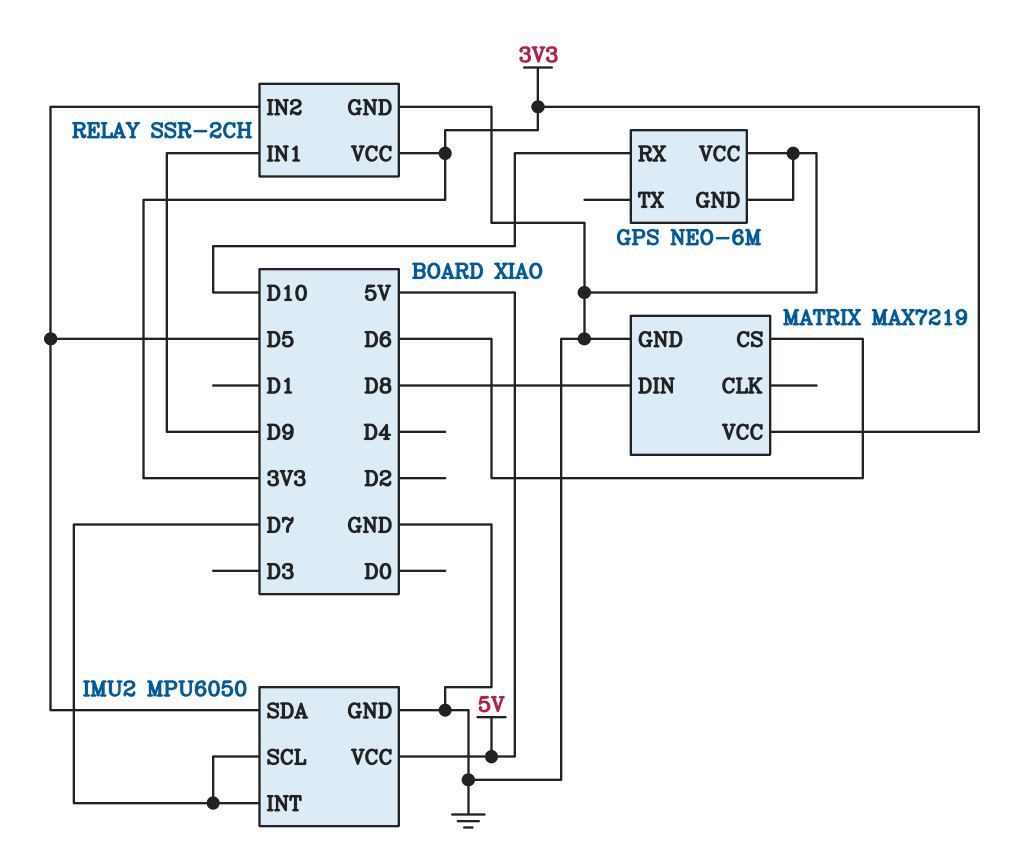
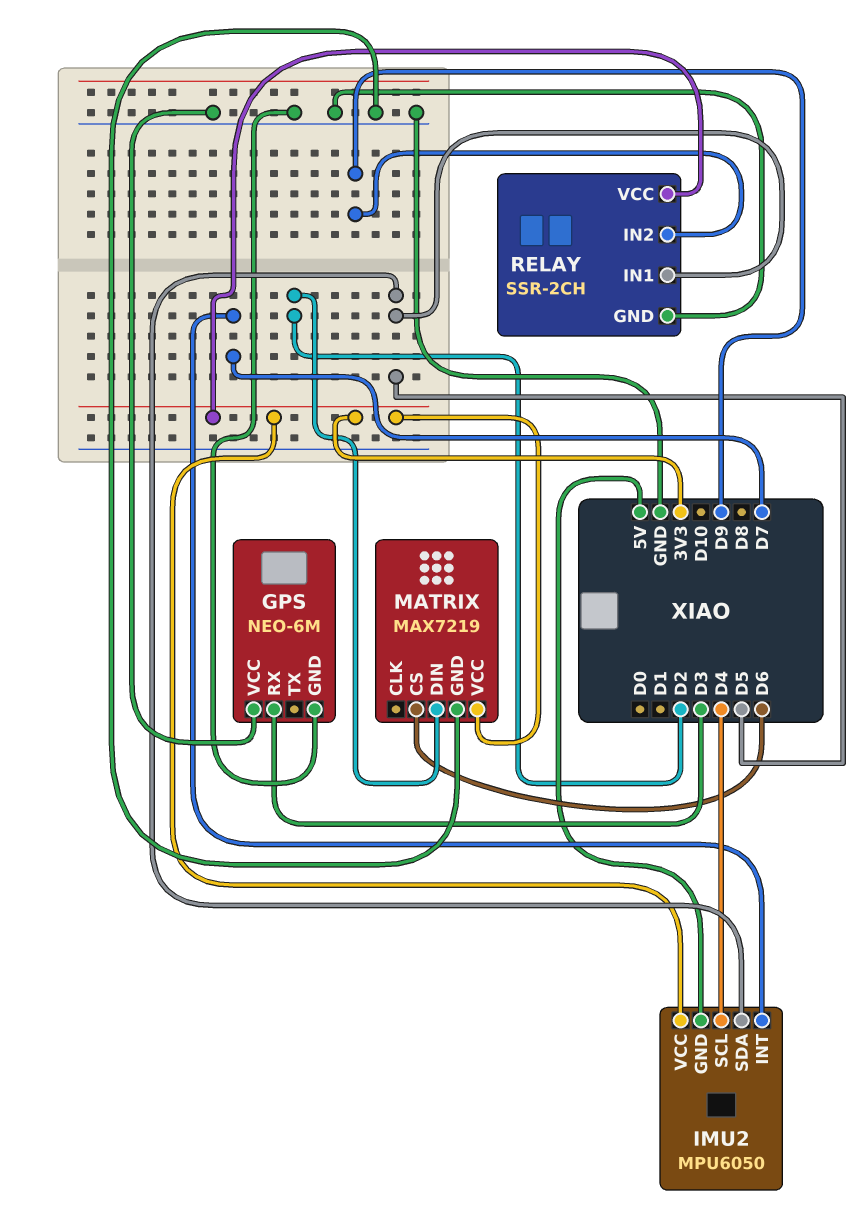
GPS pin RX: D10 -> D3
IMU2 pin GND: GND -> 5V
IMU2 pin SCL: D7 -> D4
IMU2 pin VCC: 5V -> 3V3
MATRIX pin DIN: D8 -> D2
RELAY pin IN1: D9 -> D5
RELAY pin IN2: D5 -> D9

